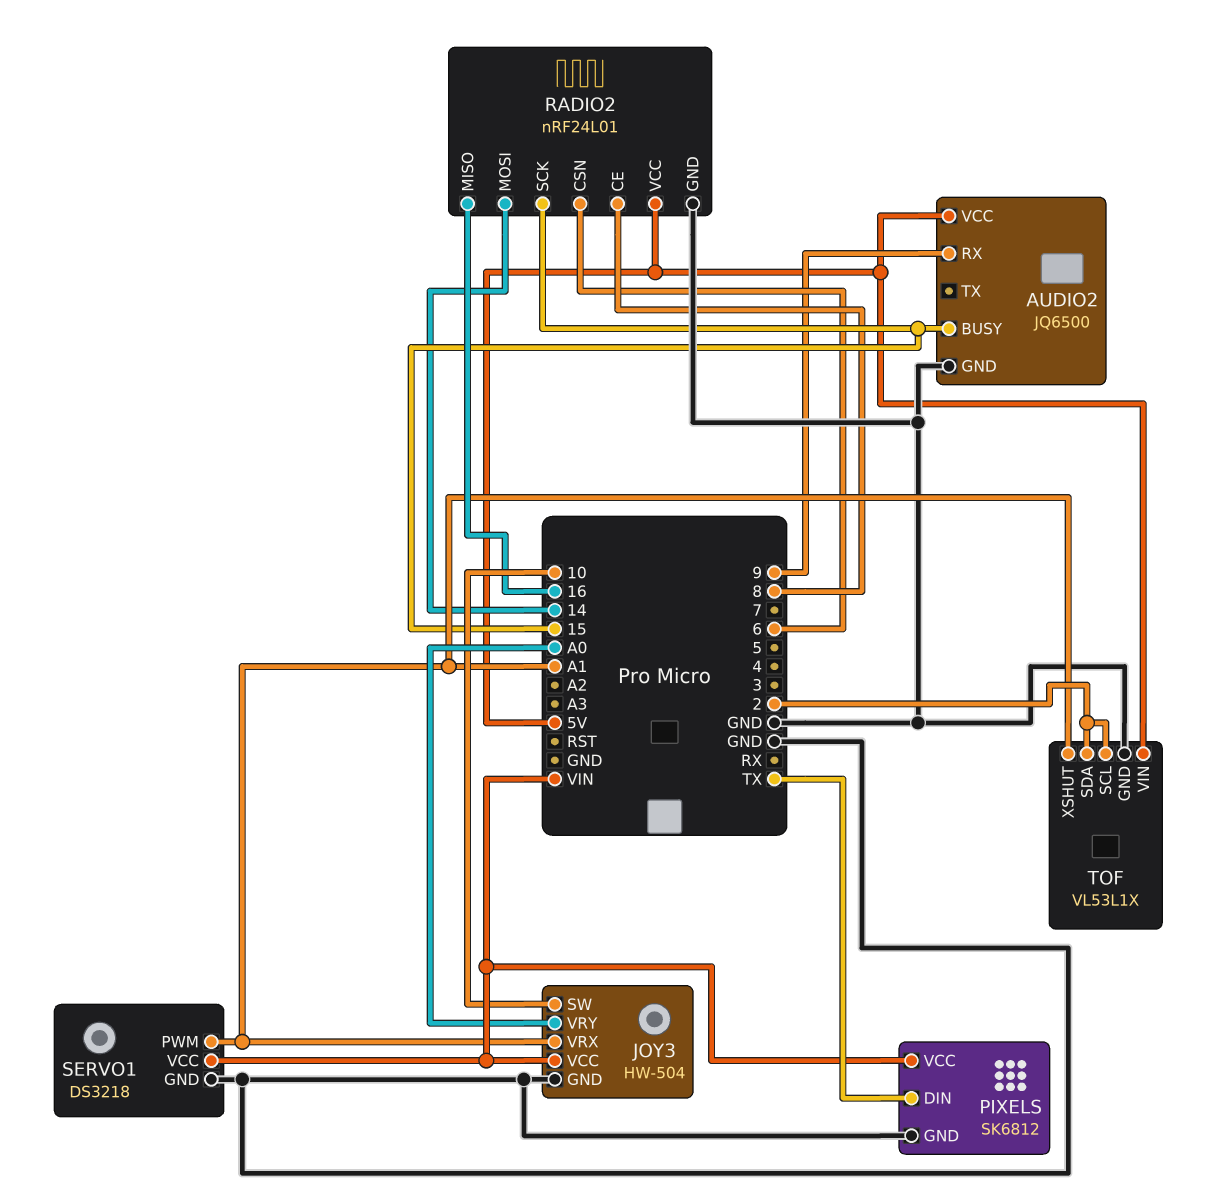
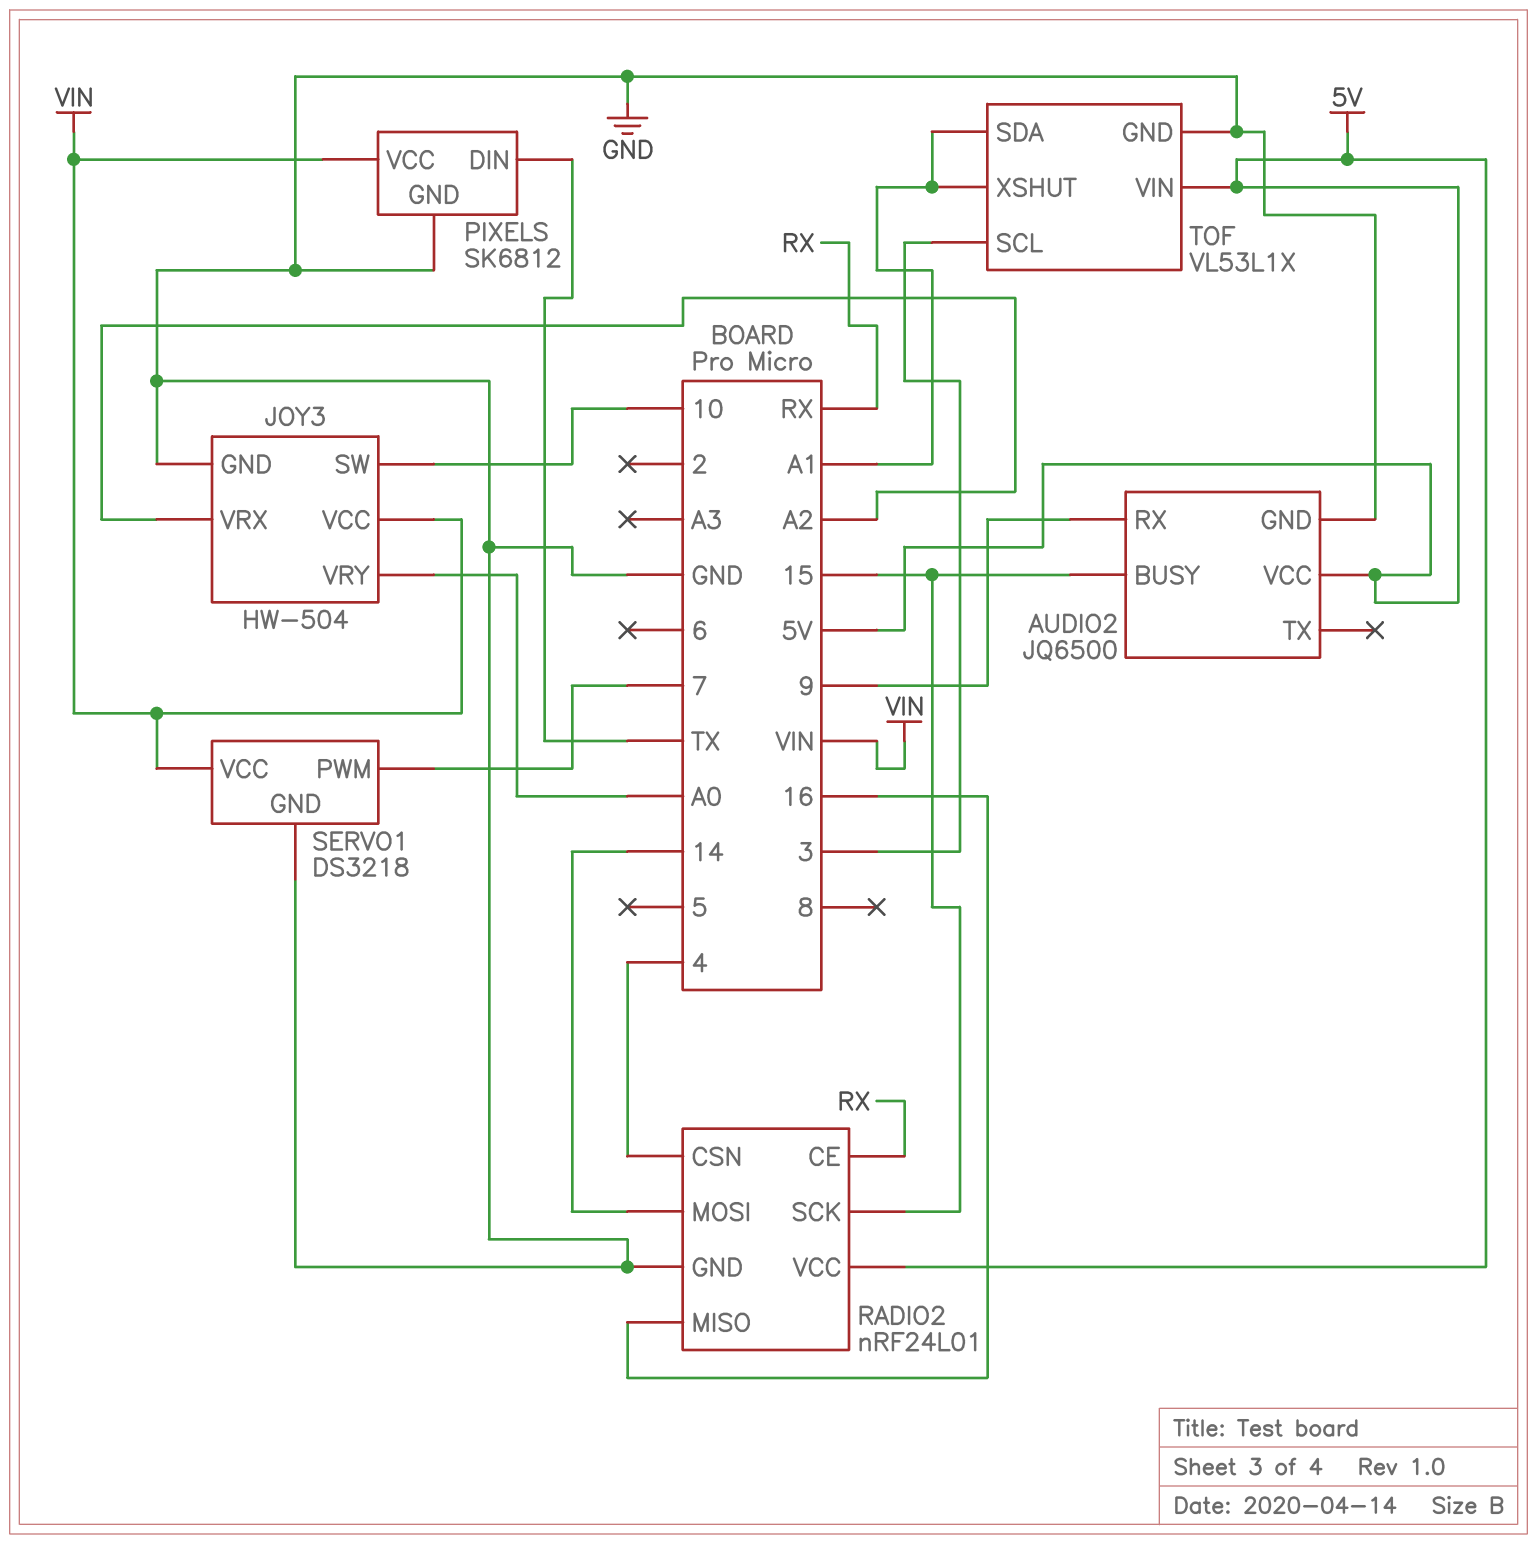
JOY3 pin VRX: A1 -> A2
RADIO2 pin CE: 8 -> RX
RADIO2 pin CSN: 6 -> 4
SERVO1 pin PWM: A1 -> 7
TOF pin SCL: 2 -> 3
TOF pin SDA: 2 -> A1

